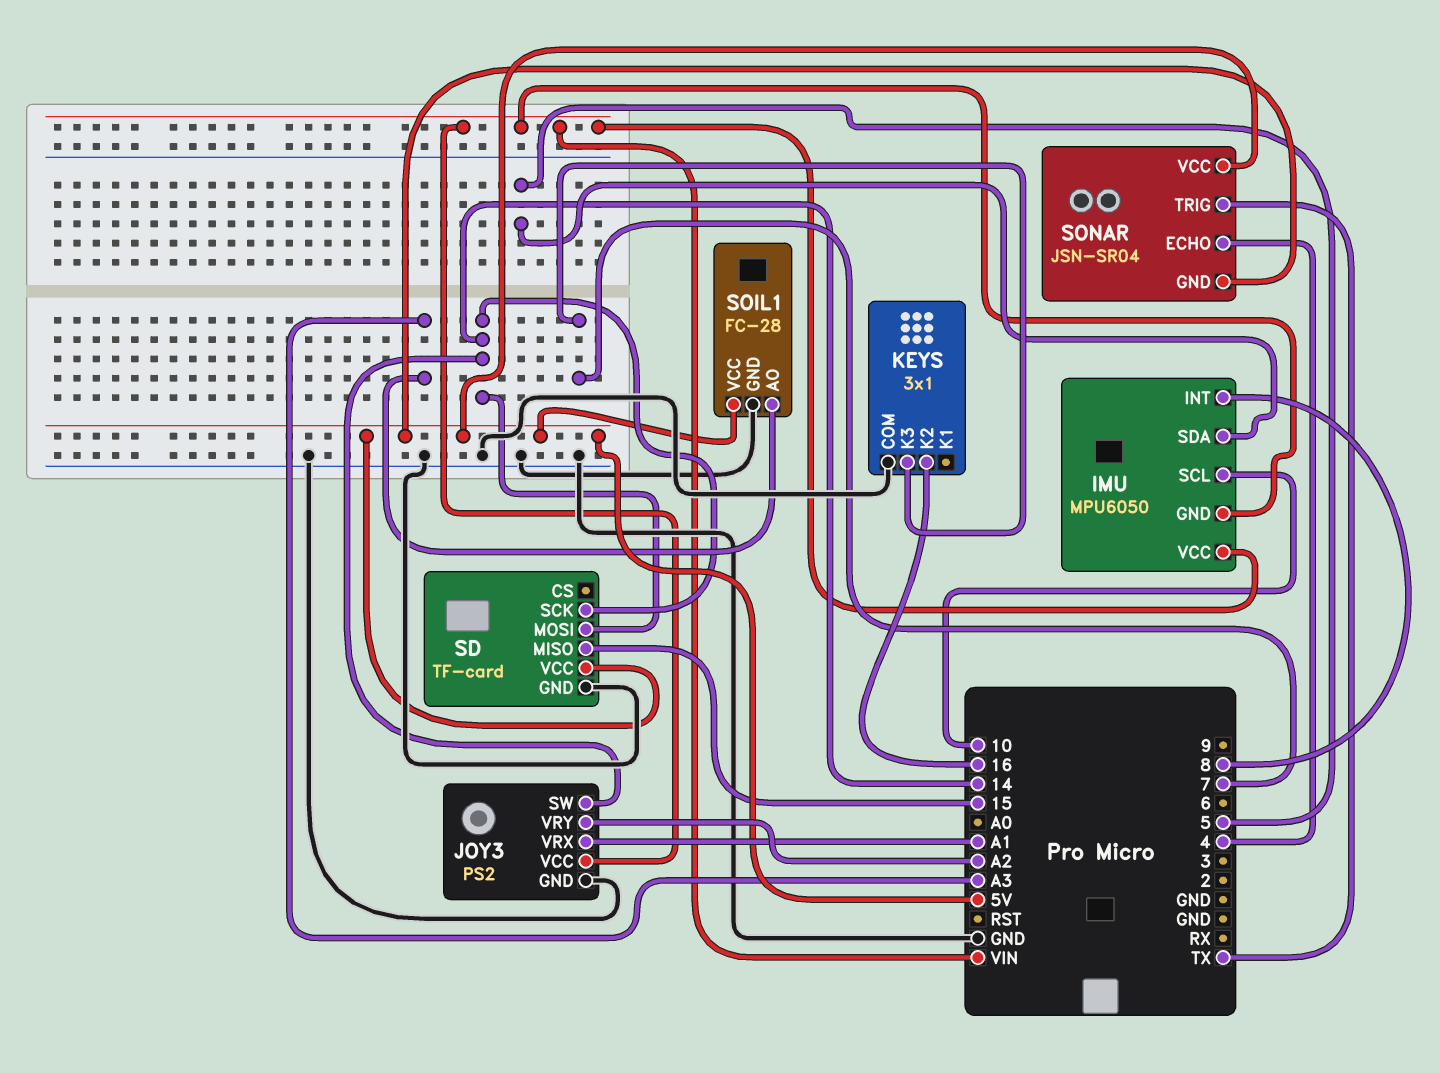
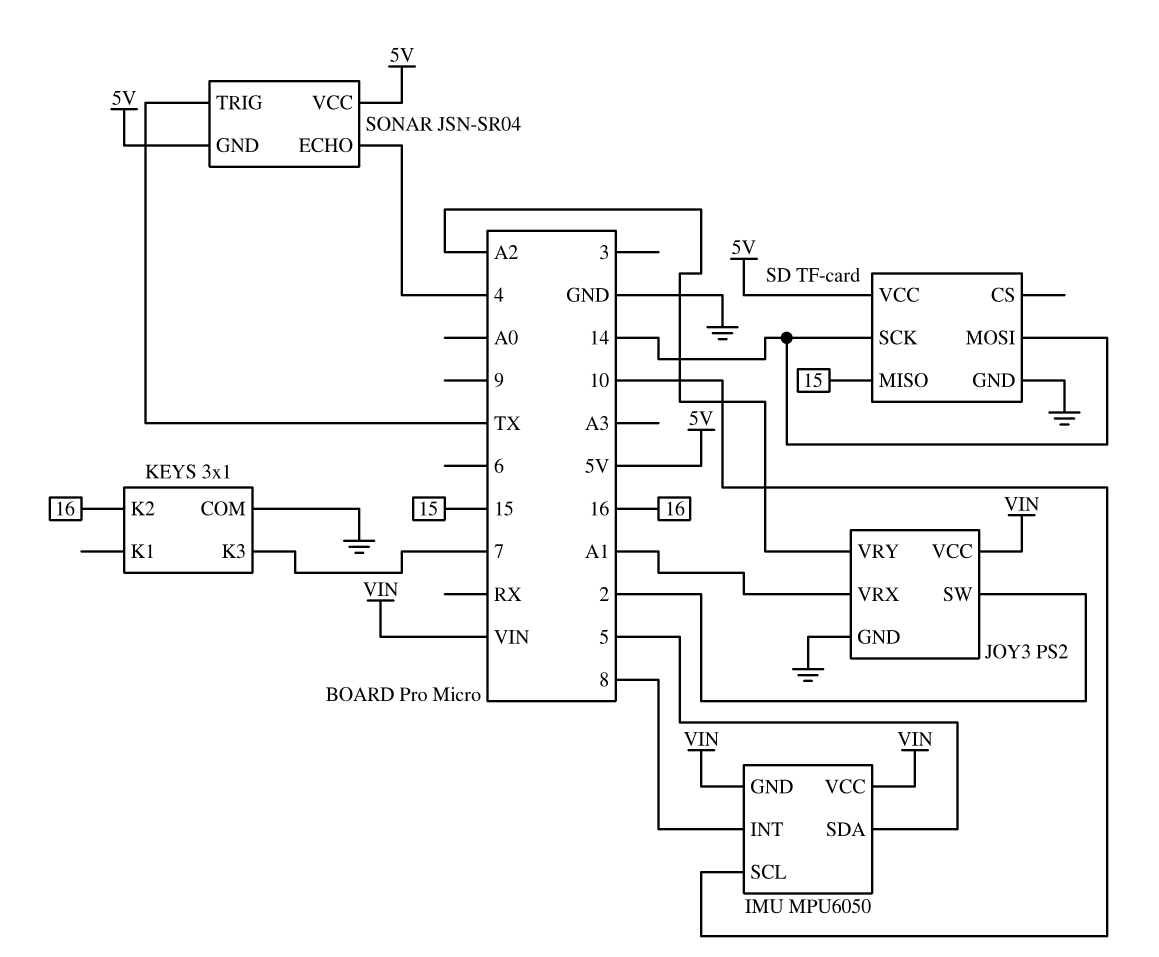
JOY3 pin SW: 14 -> 2
SOIL1: FC-28 -> none
SOIL1 pin AO: A3 -> none
SOIL1 pin GND: GND -> none
SOIL1 pin VCC: 5V -> none

